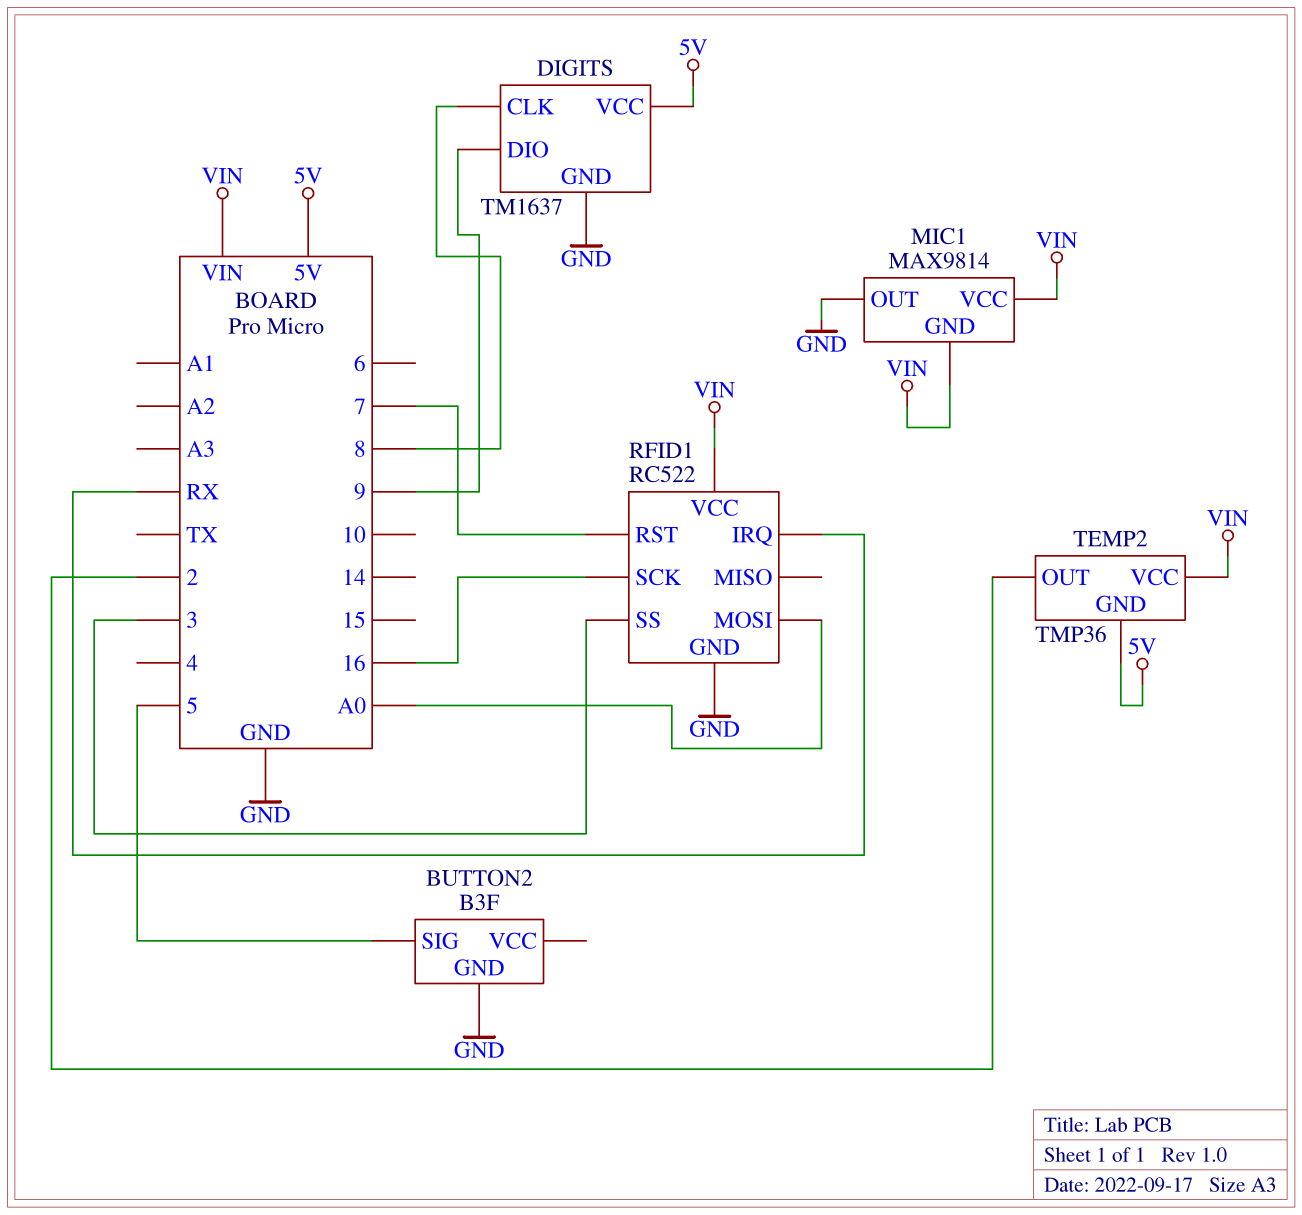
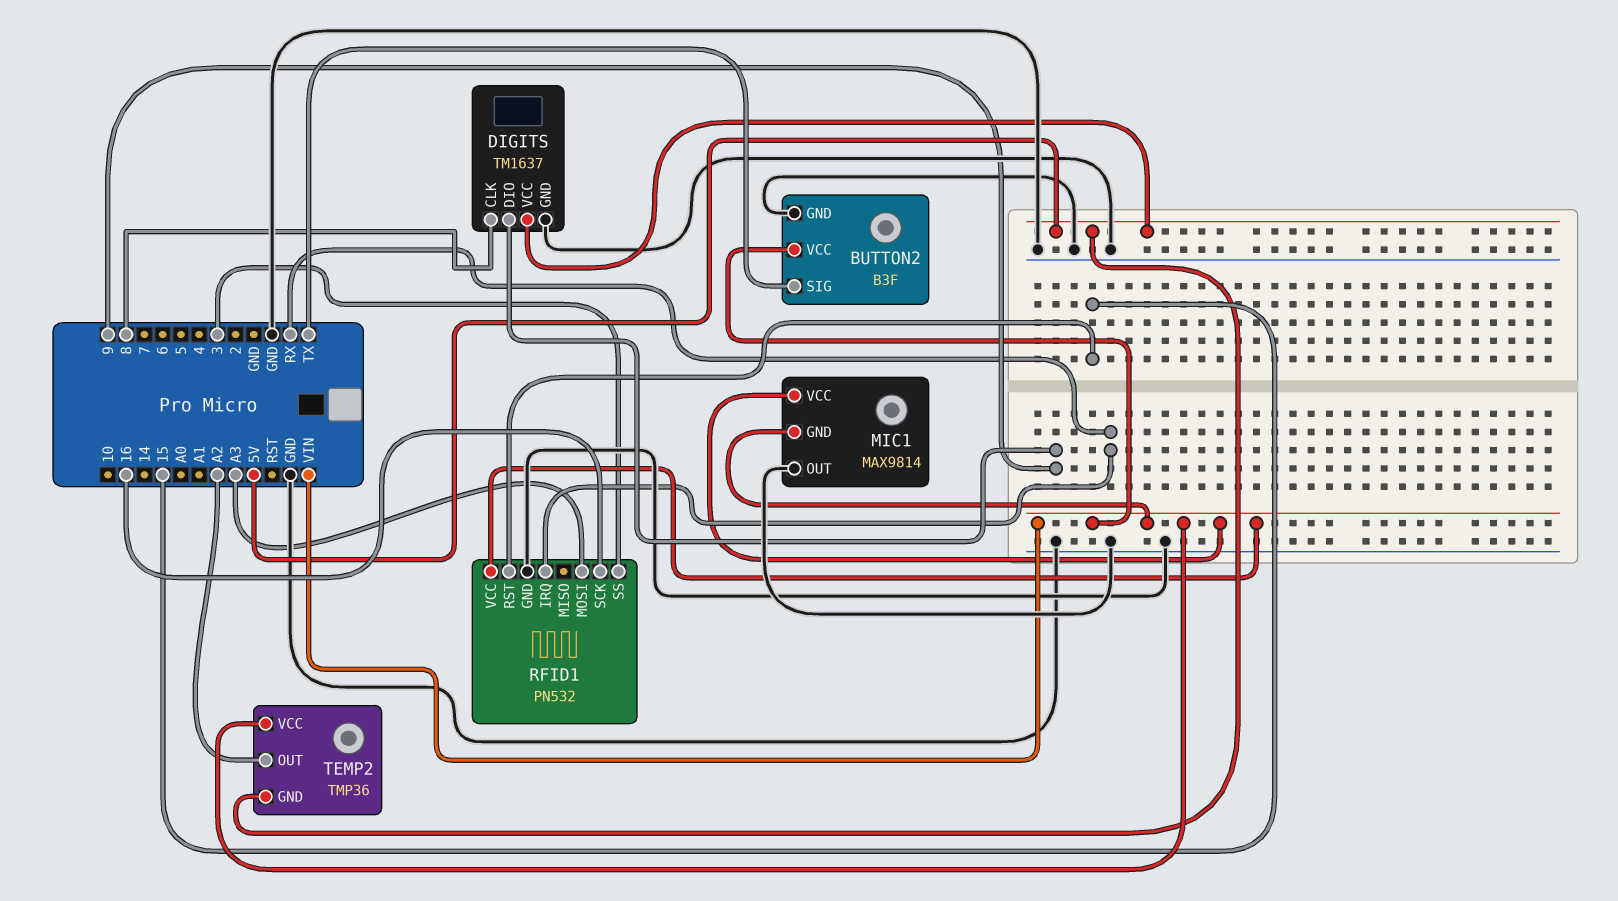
BUTTON2 pin SIG: 5 -> TX
BUTTON2 pin VCC: none -> VIN
RFID1: RC522 -> PN532
RFID1 pin MOSI: A0 -> A3
RFID1 pin RST: 7 -> 15
TEMP2 pin OUT: 2 -> A2

